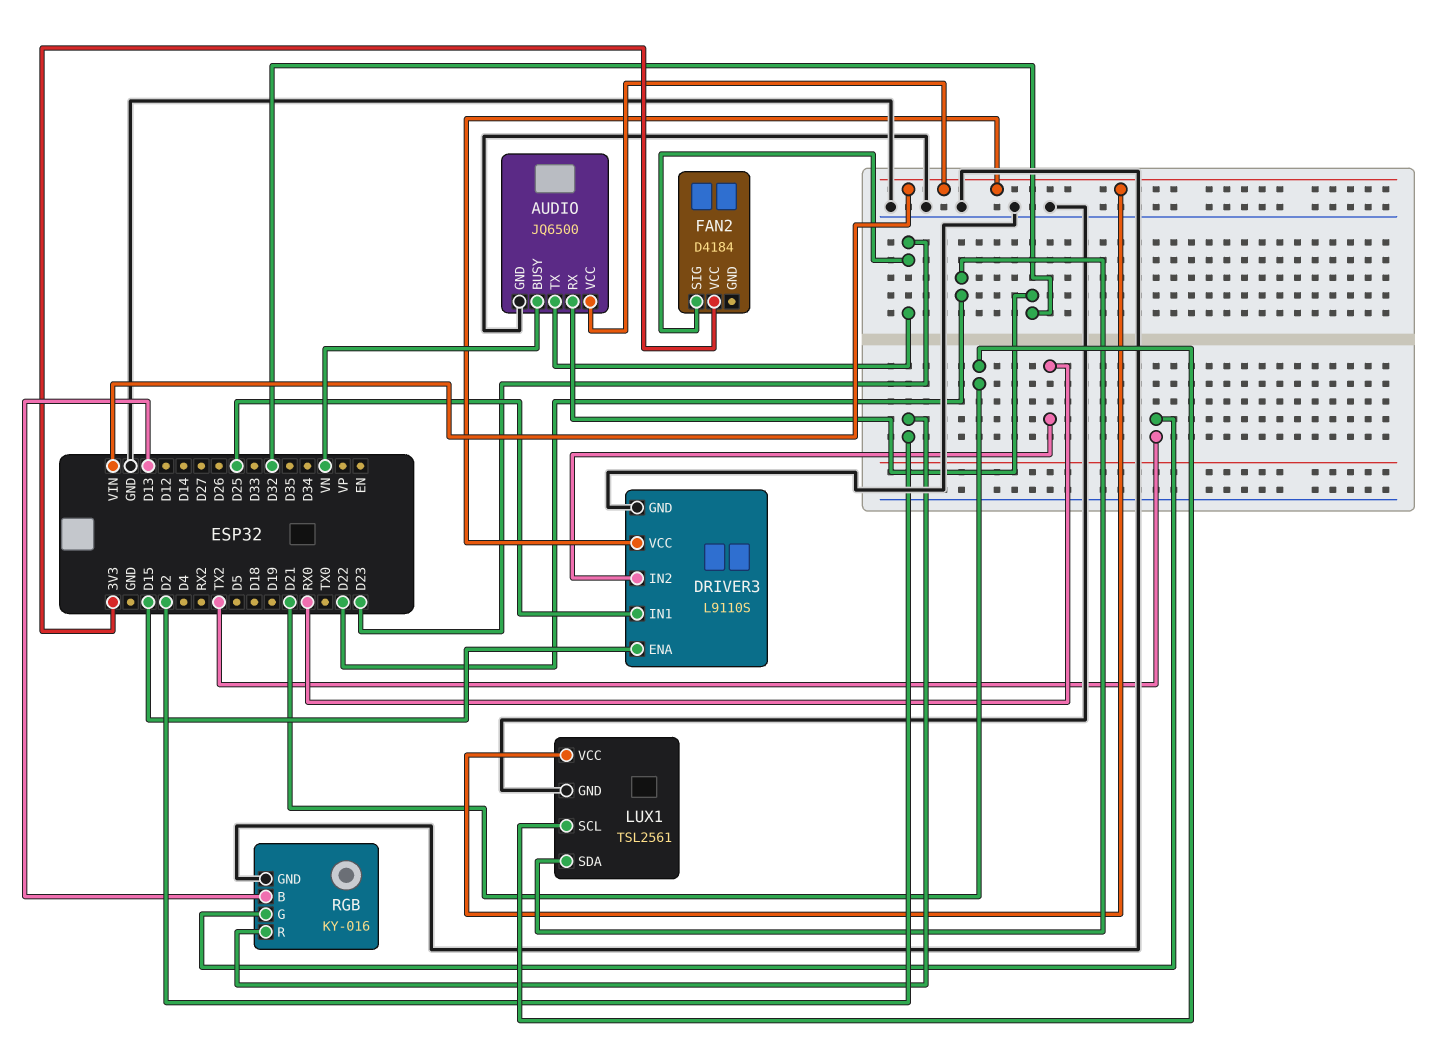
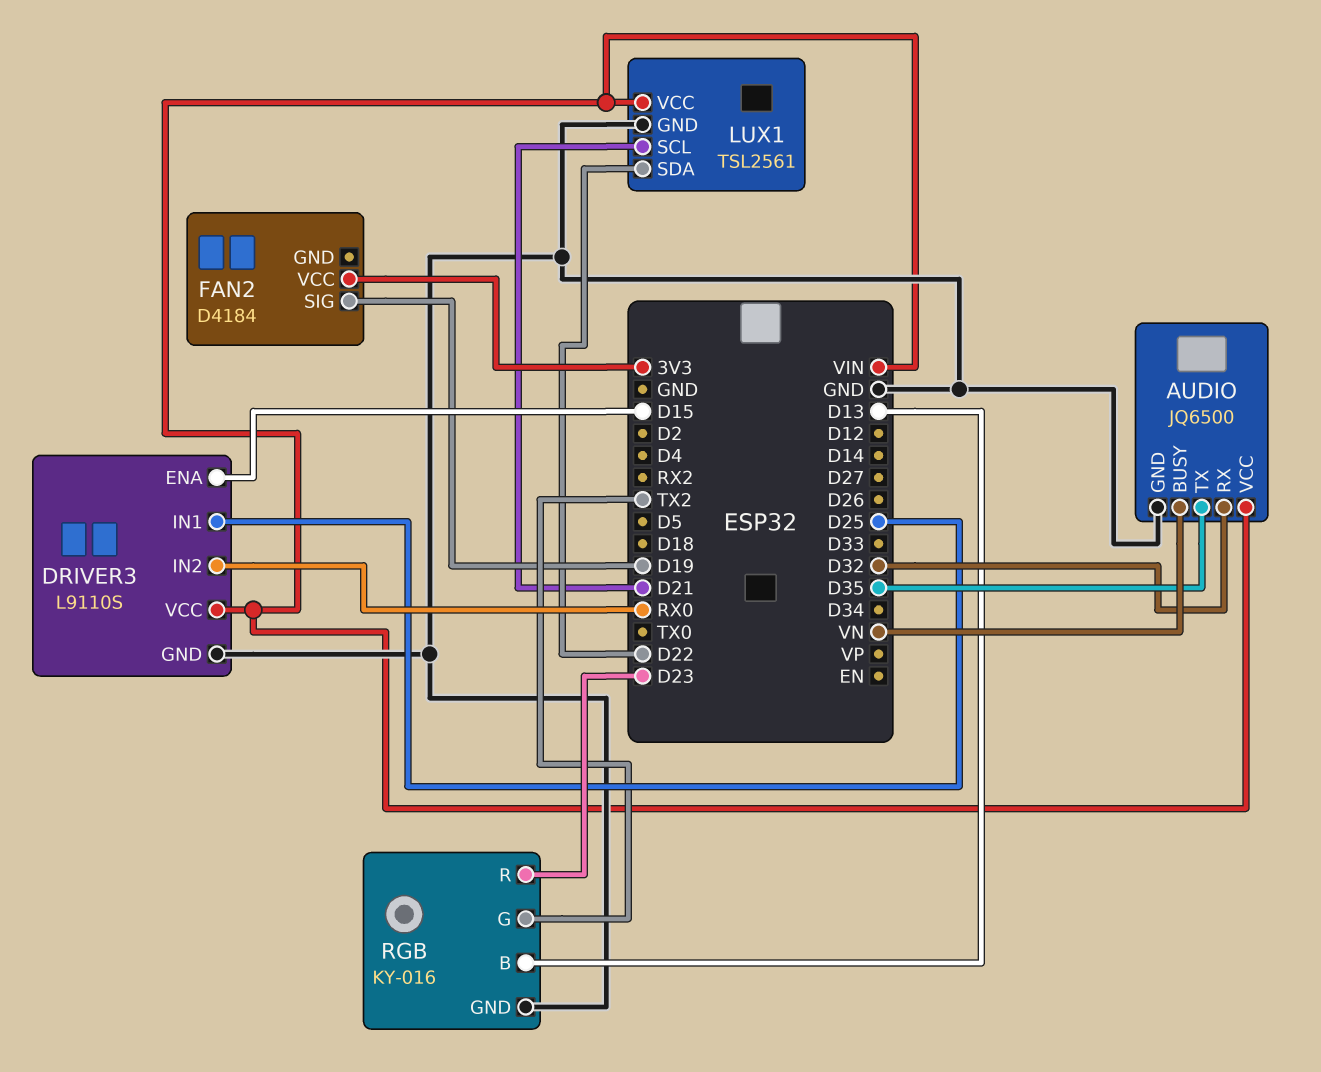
AUDIO pin TX: D23 -> D35
FAN2 pin SIG: D23 -> D19
RGB pin R: D2 -> D23

